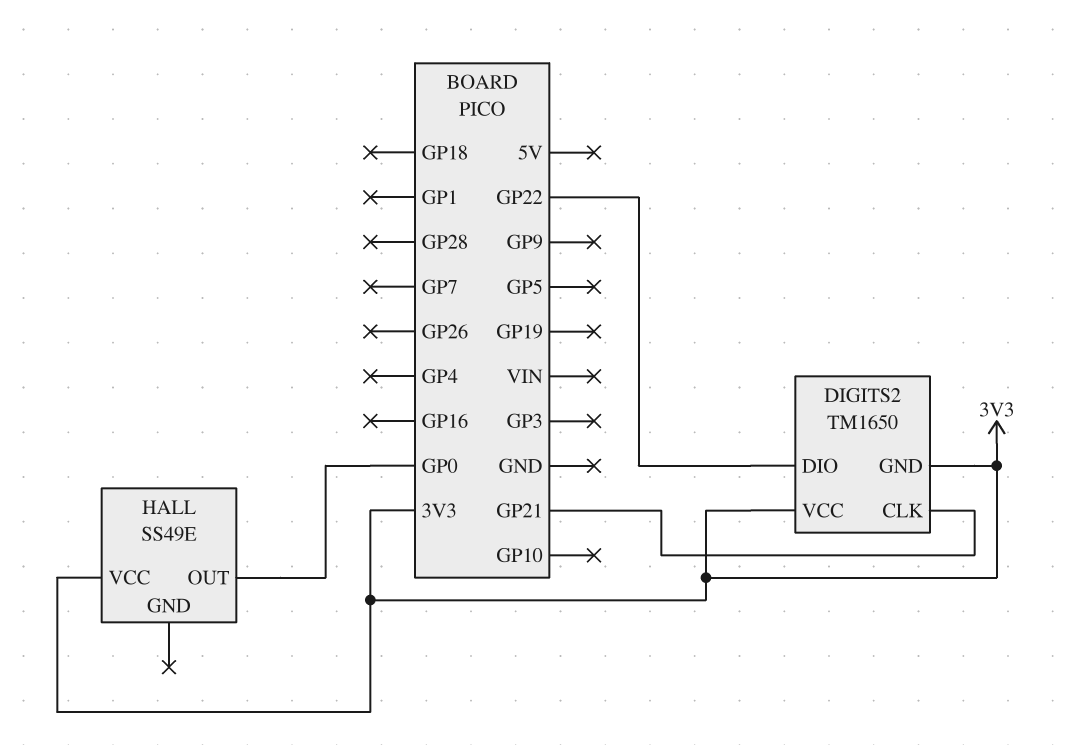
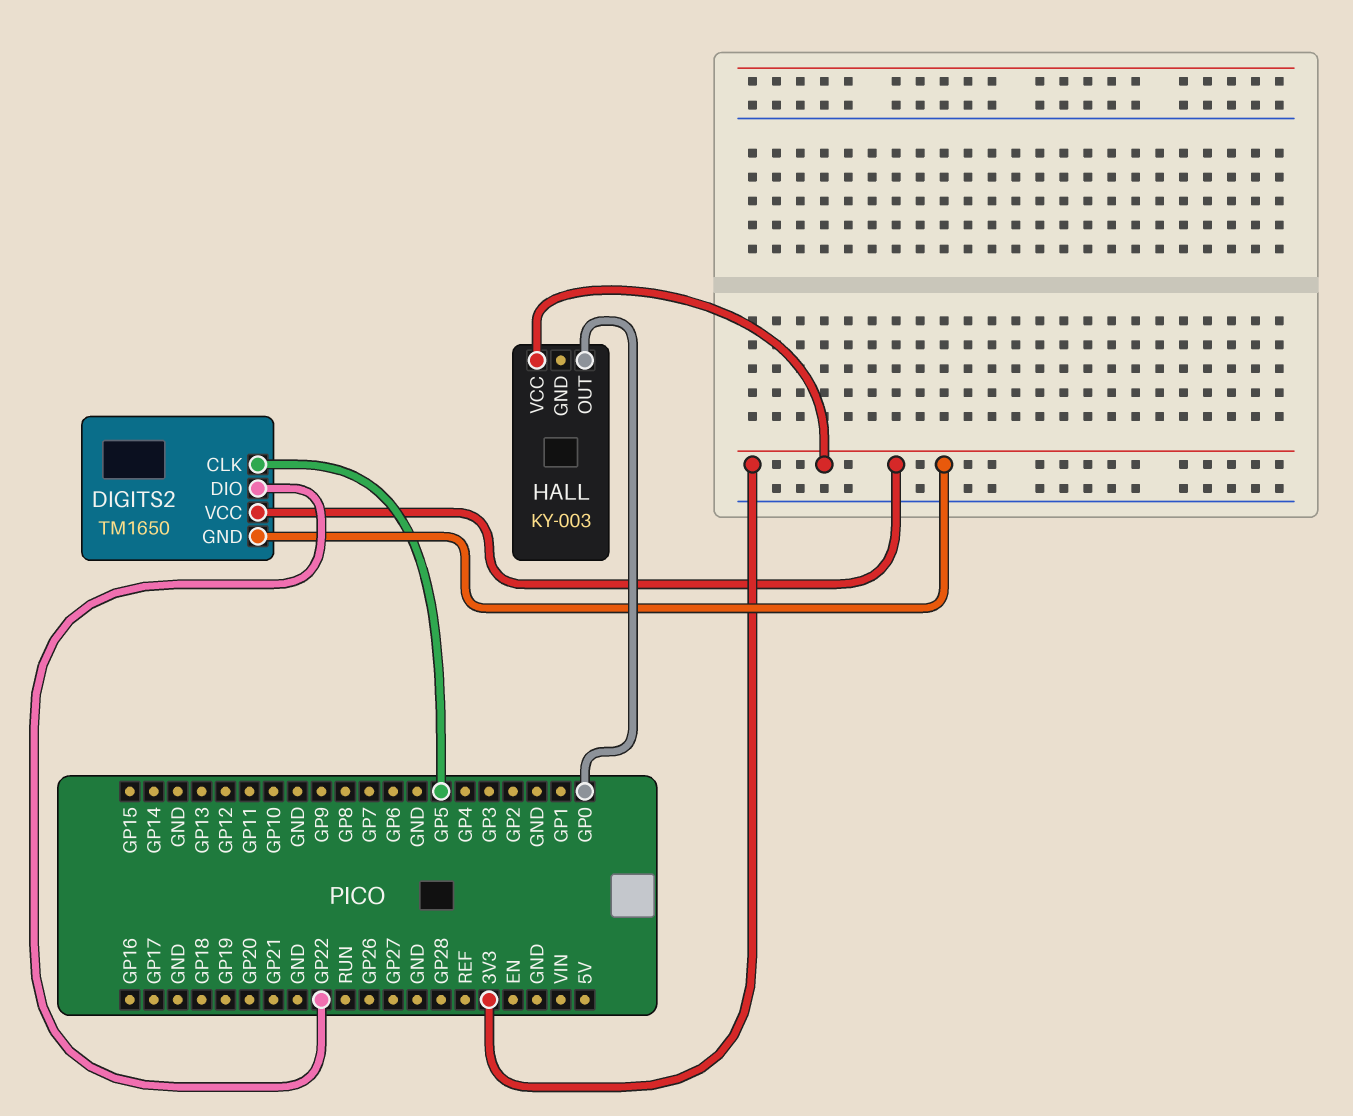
DIGITS2 pin CLK: GP21 -> GP5
HALL: SS49E -> KY-003

